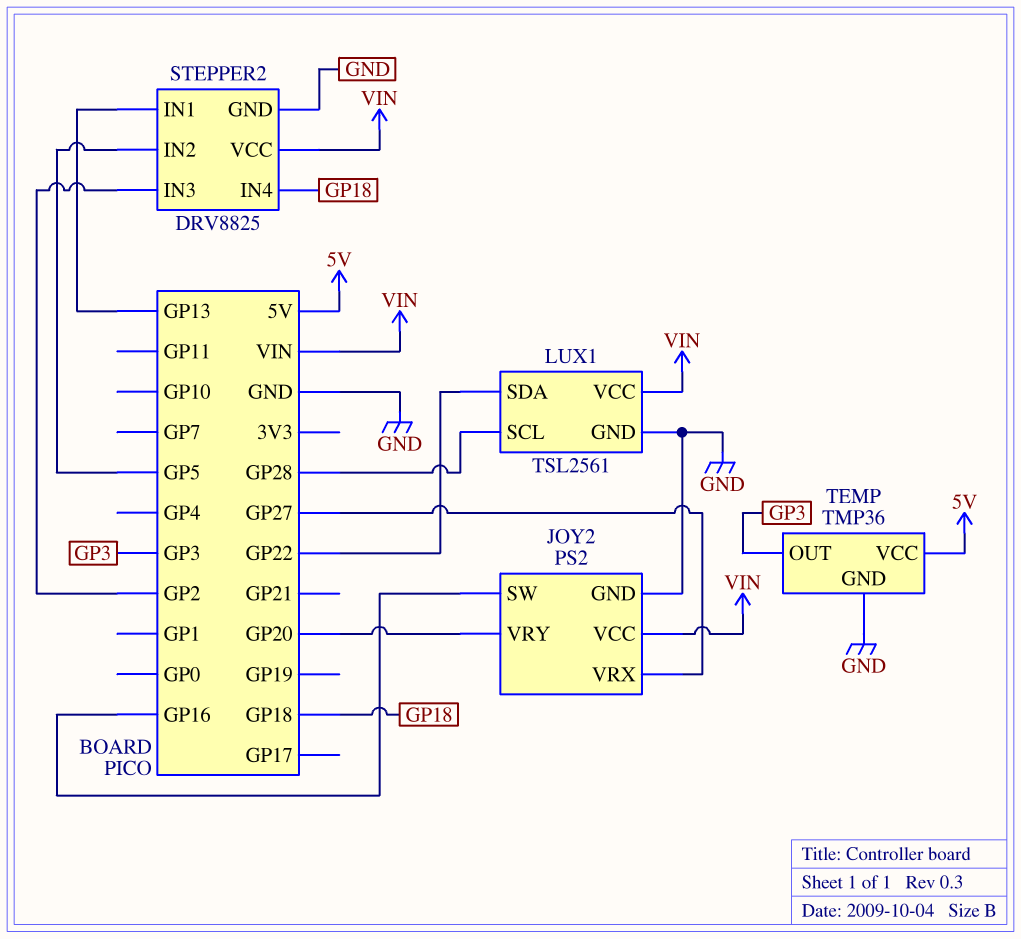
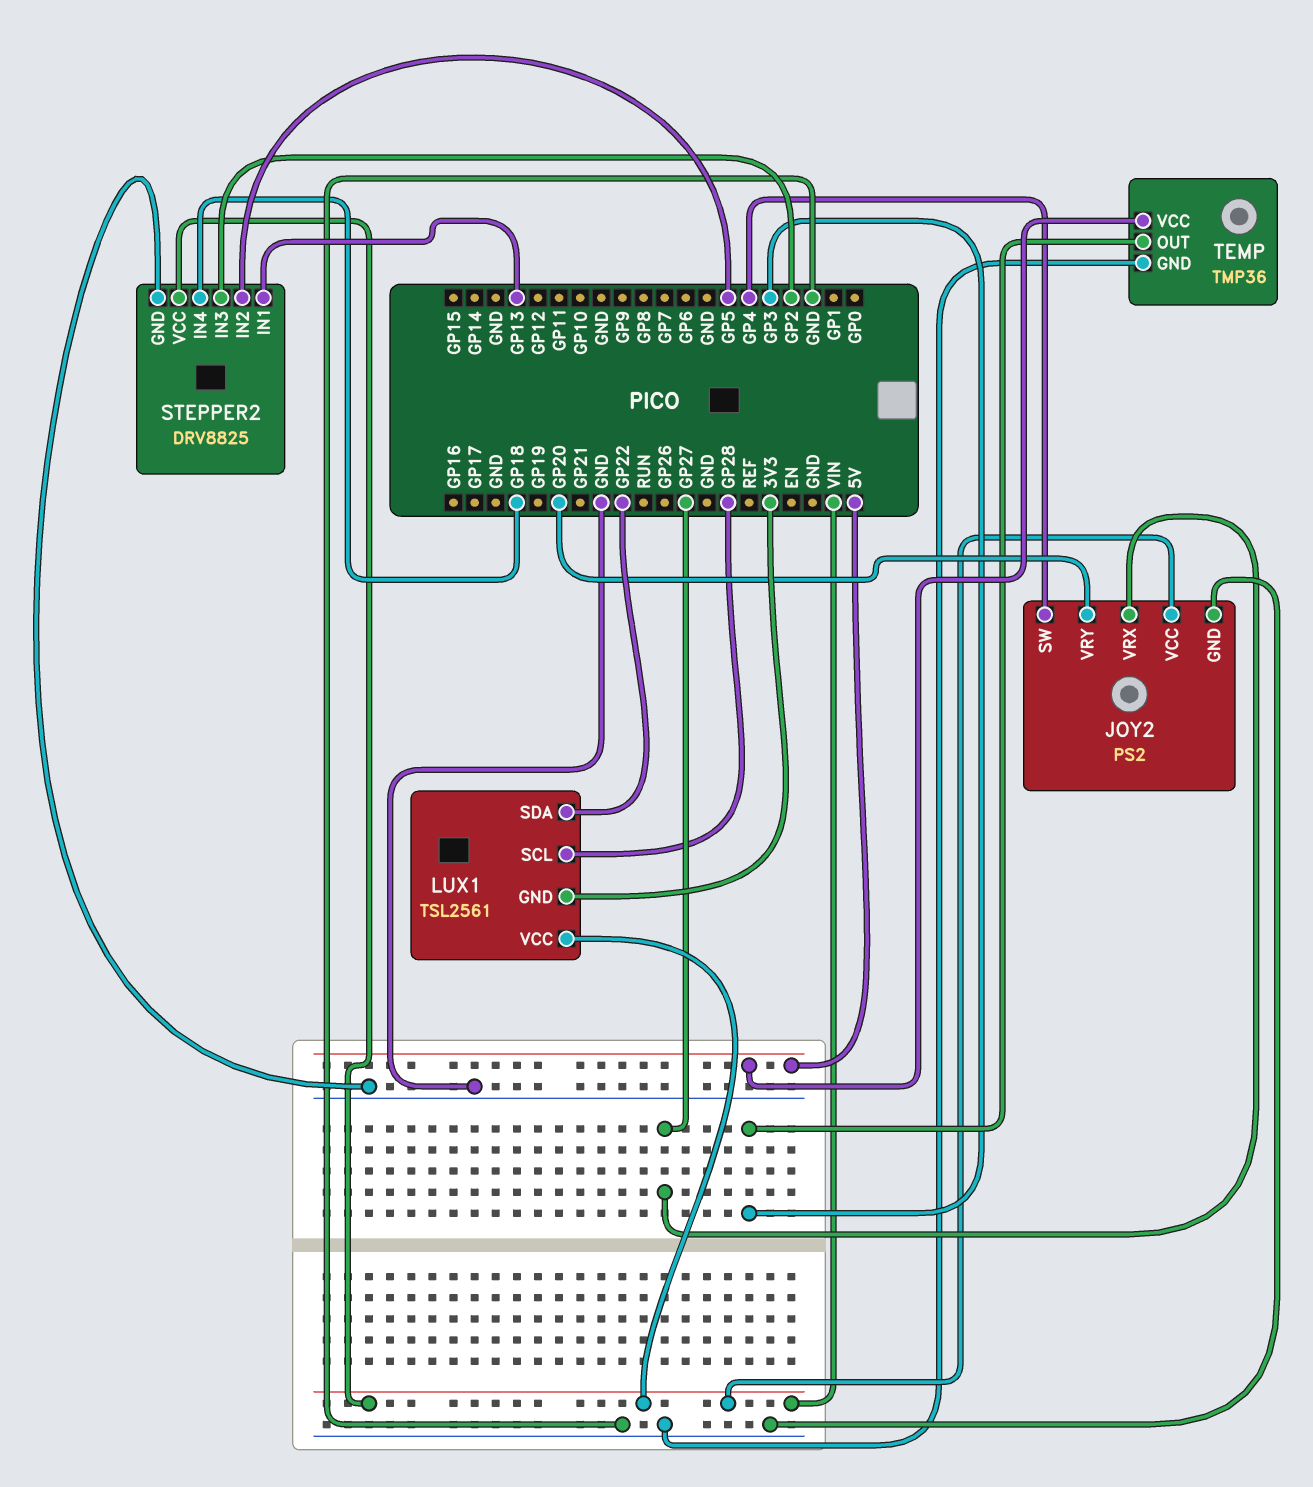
JOY2 pin SW: GP16 -> GP4
LUX1 pin GND: GND -> 3V3

